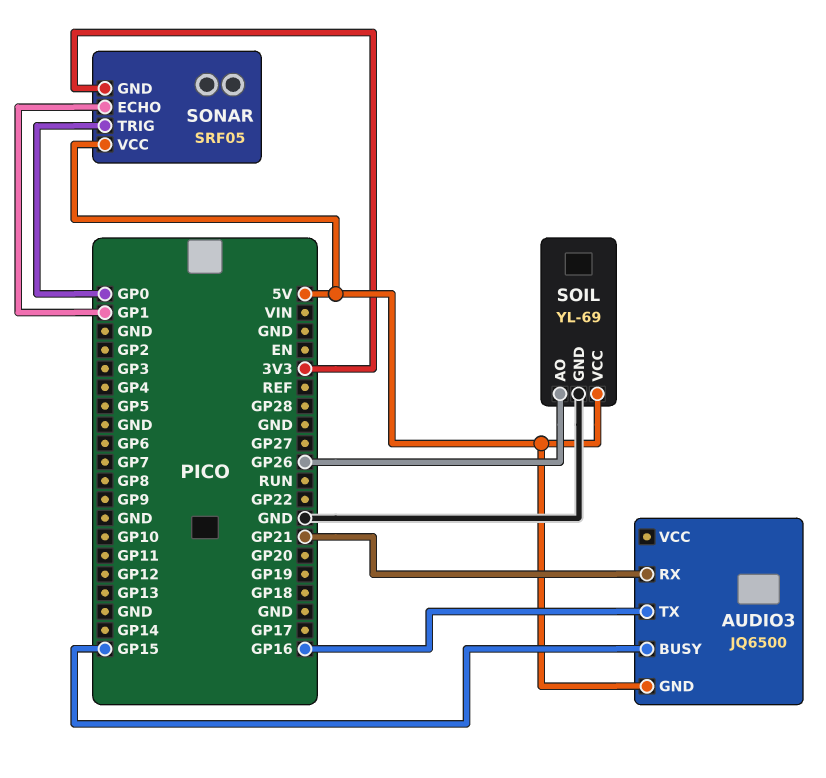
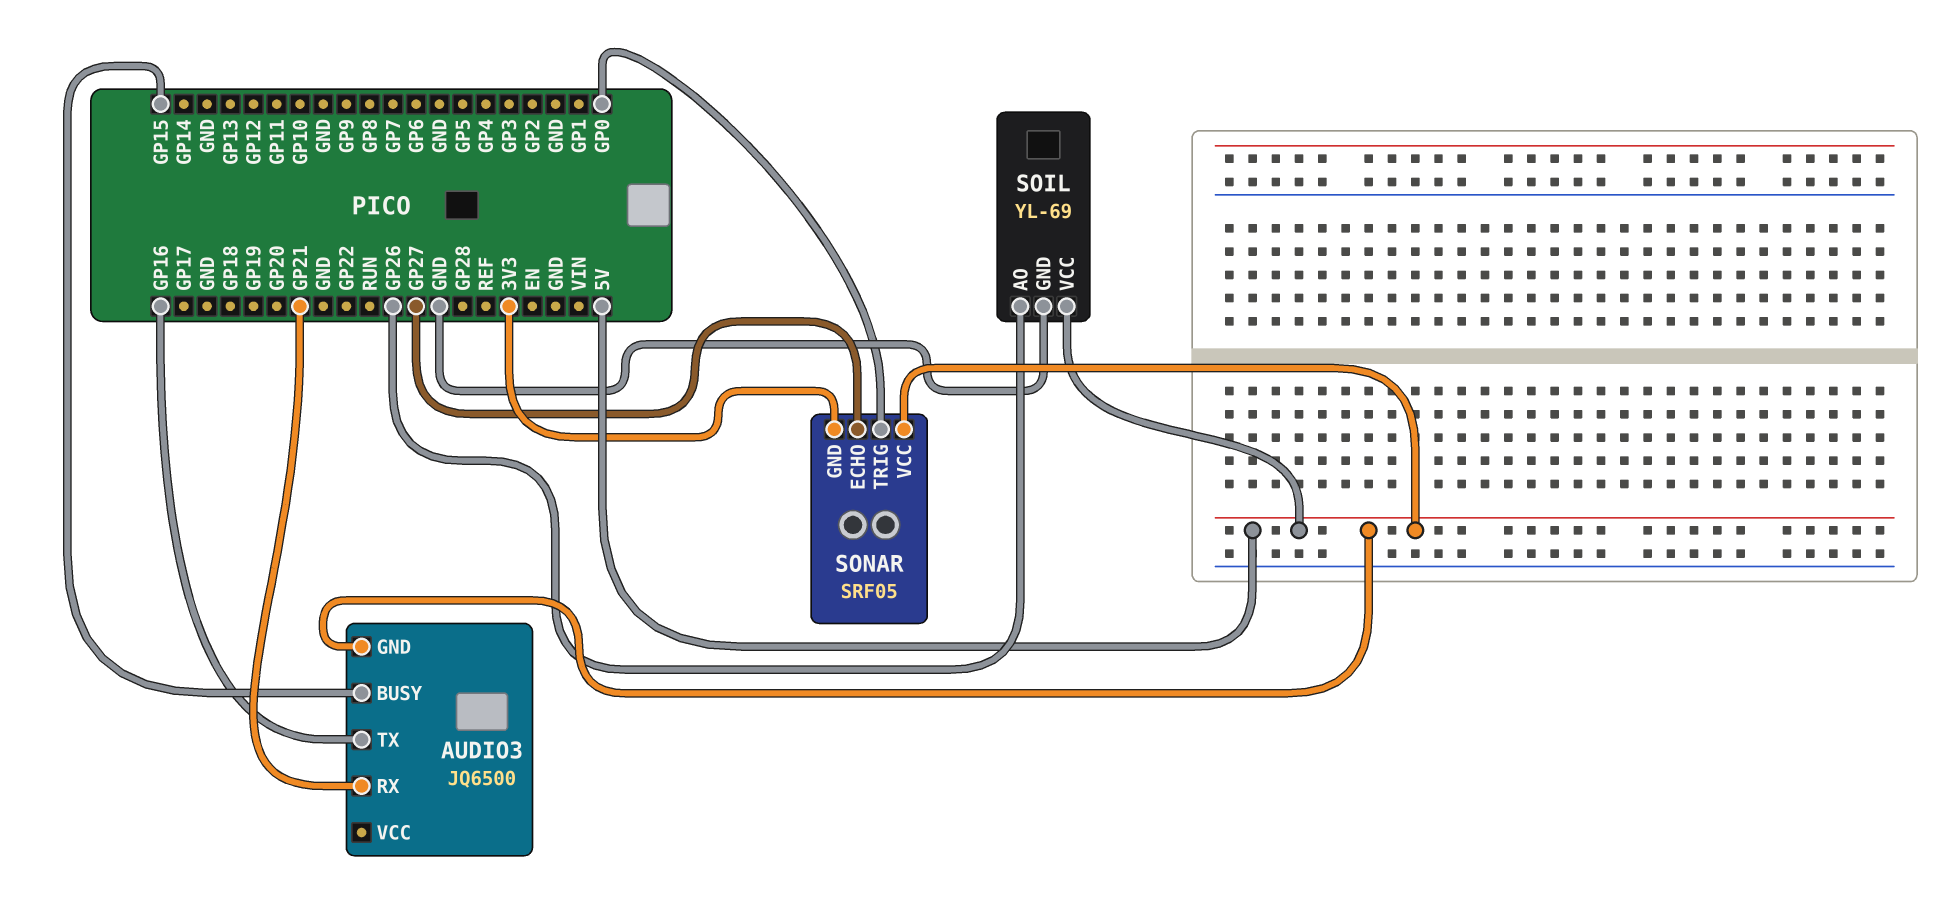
SONAR pin ECHO: GP1 -> GP27

